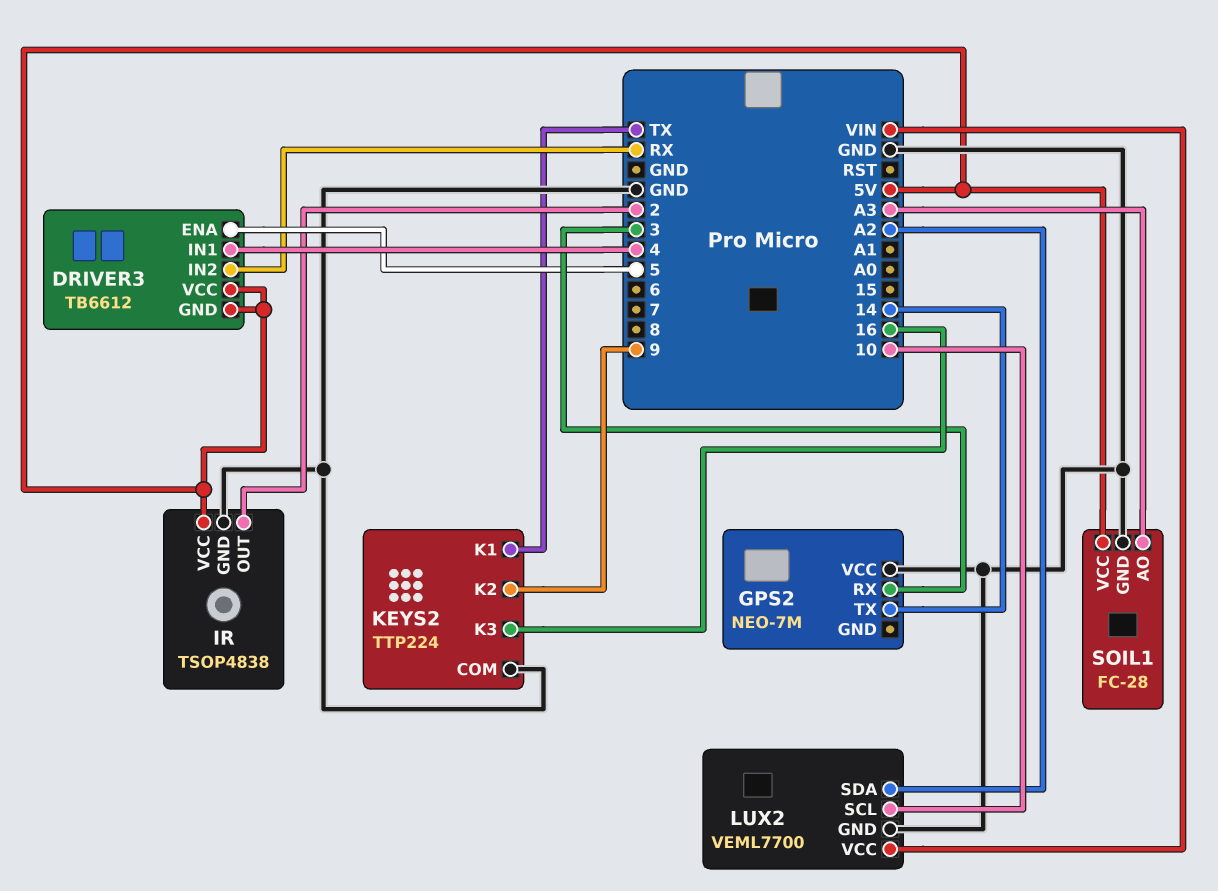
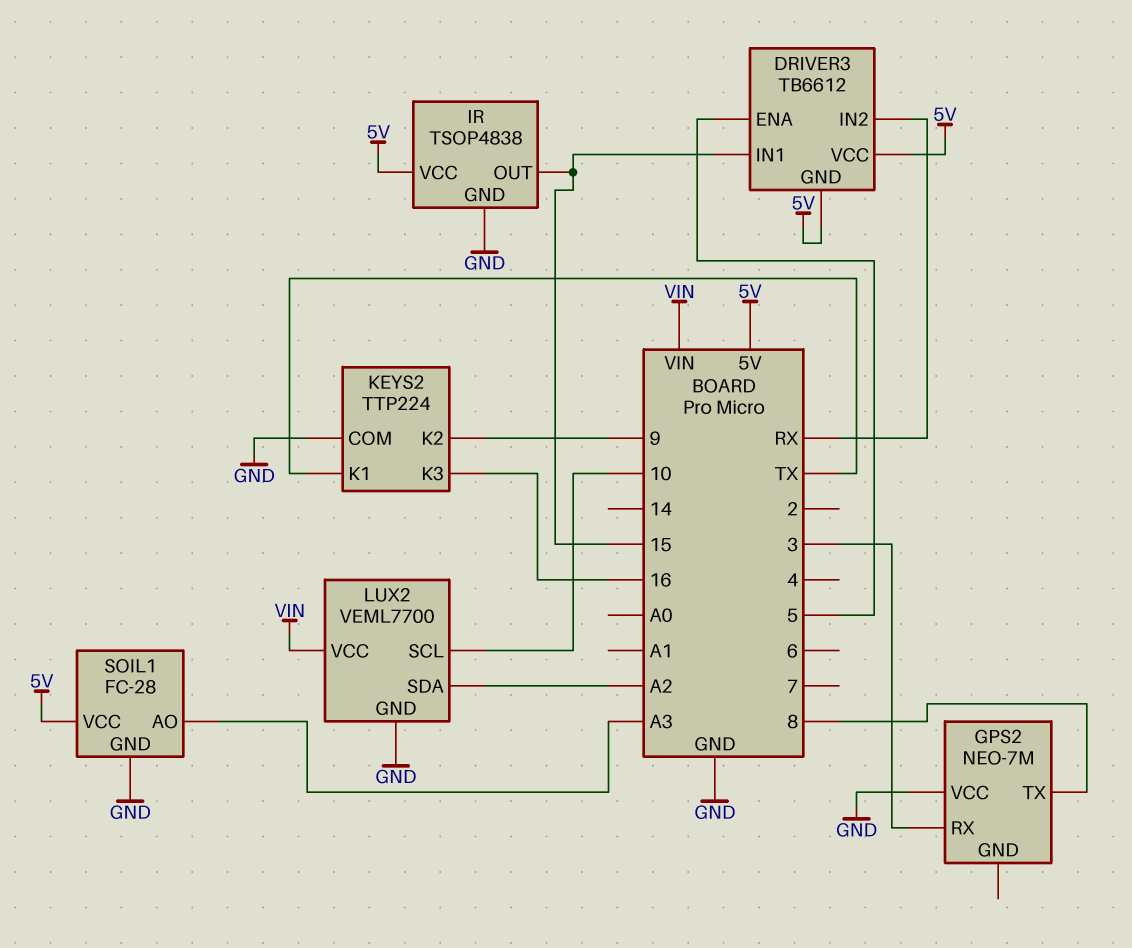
DRIVER3 pin IN1: 4 -> 15
GPS2 pin TX: 14 -> 8
IR pin OUT: 2 -> 15

